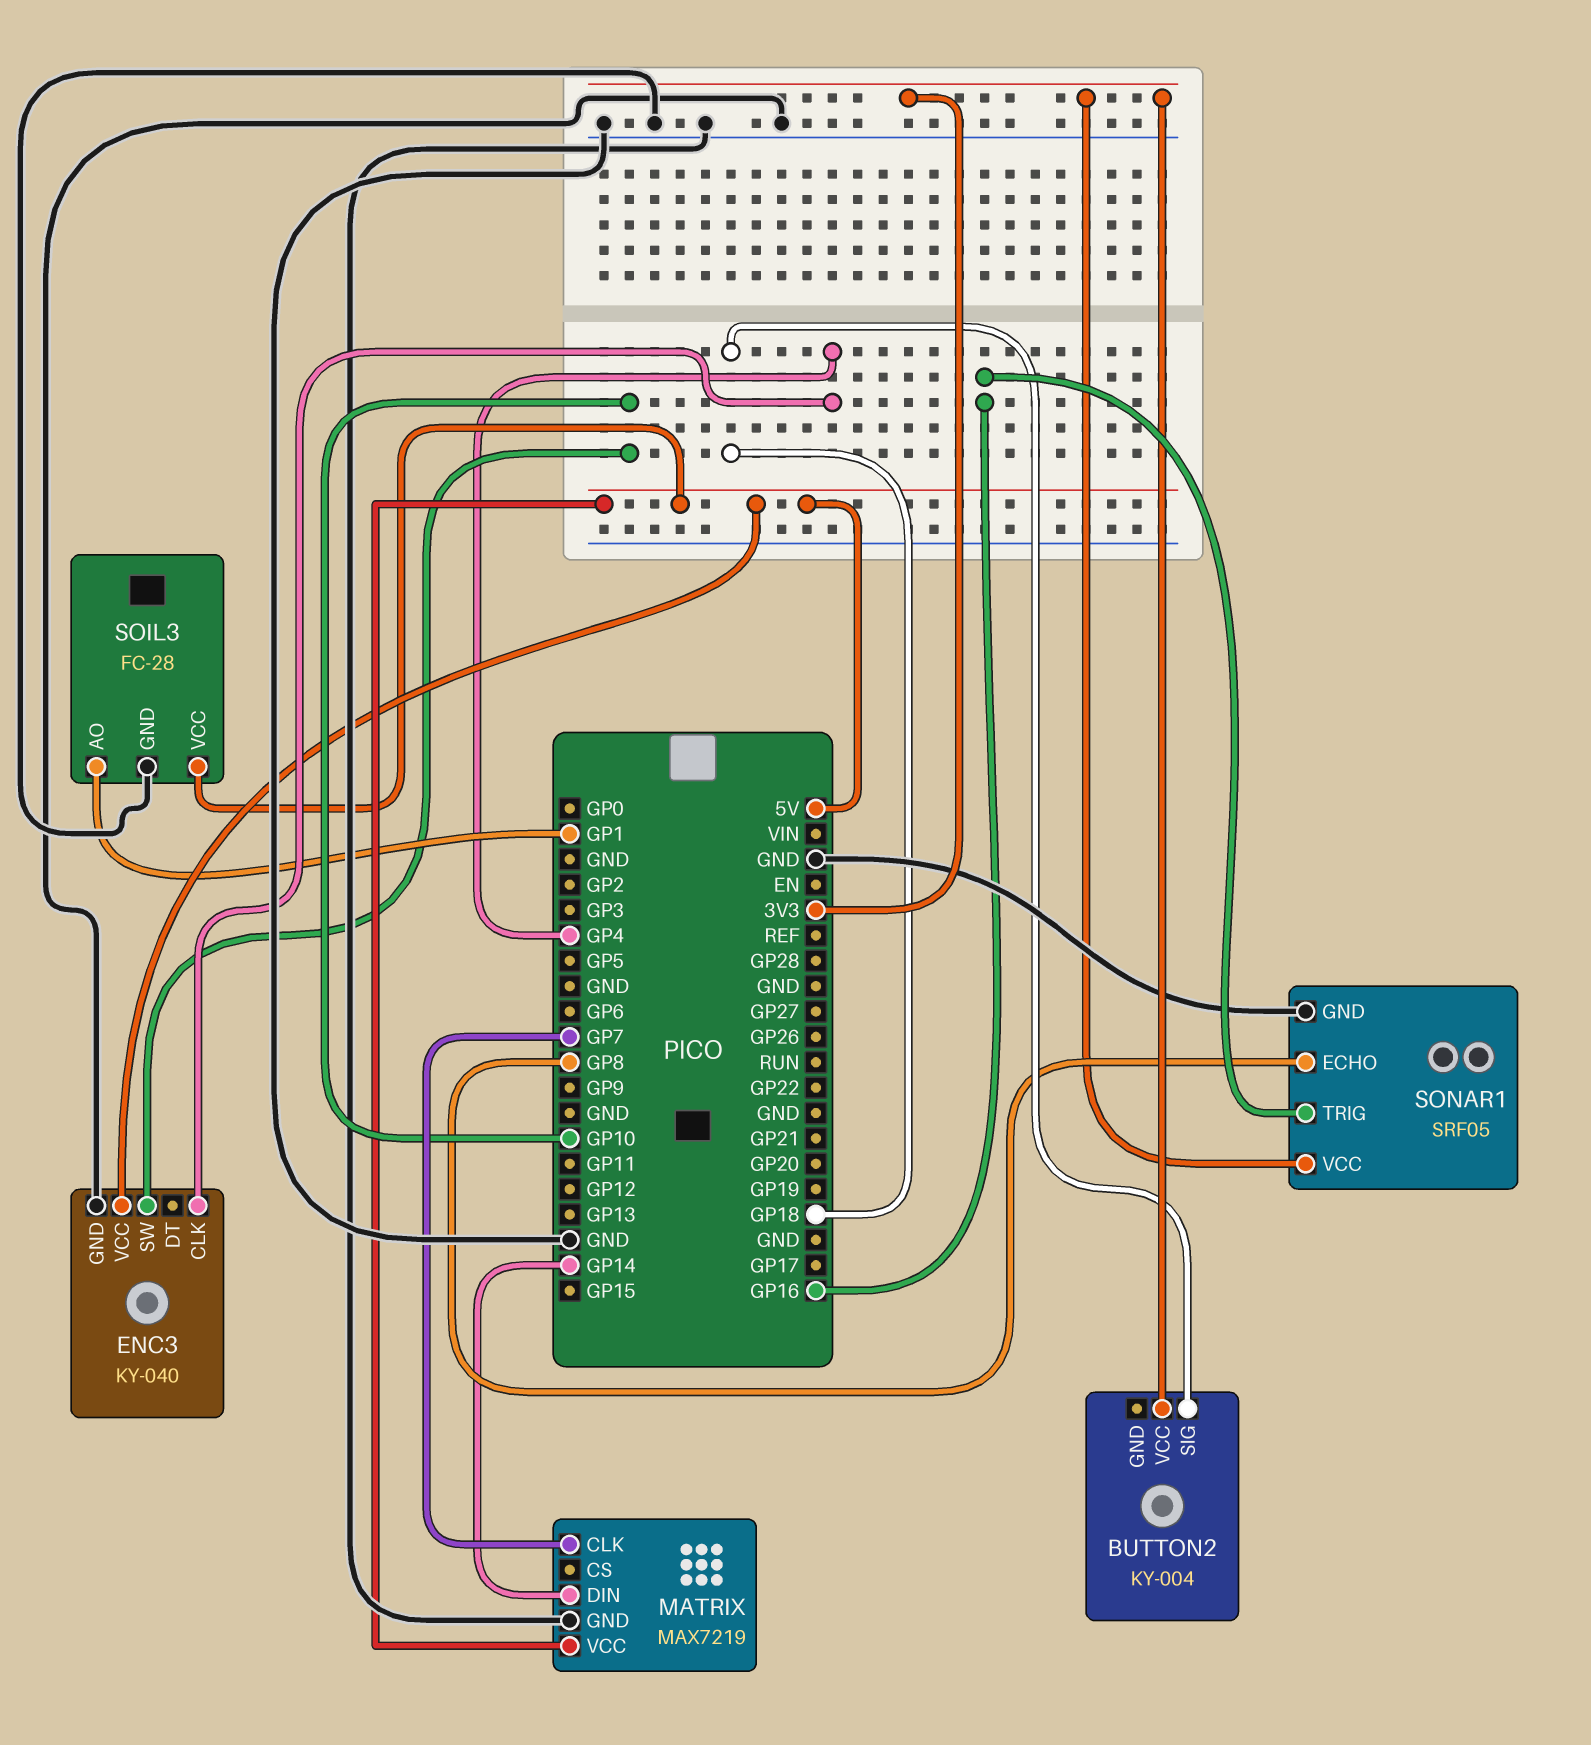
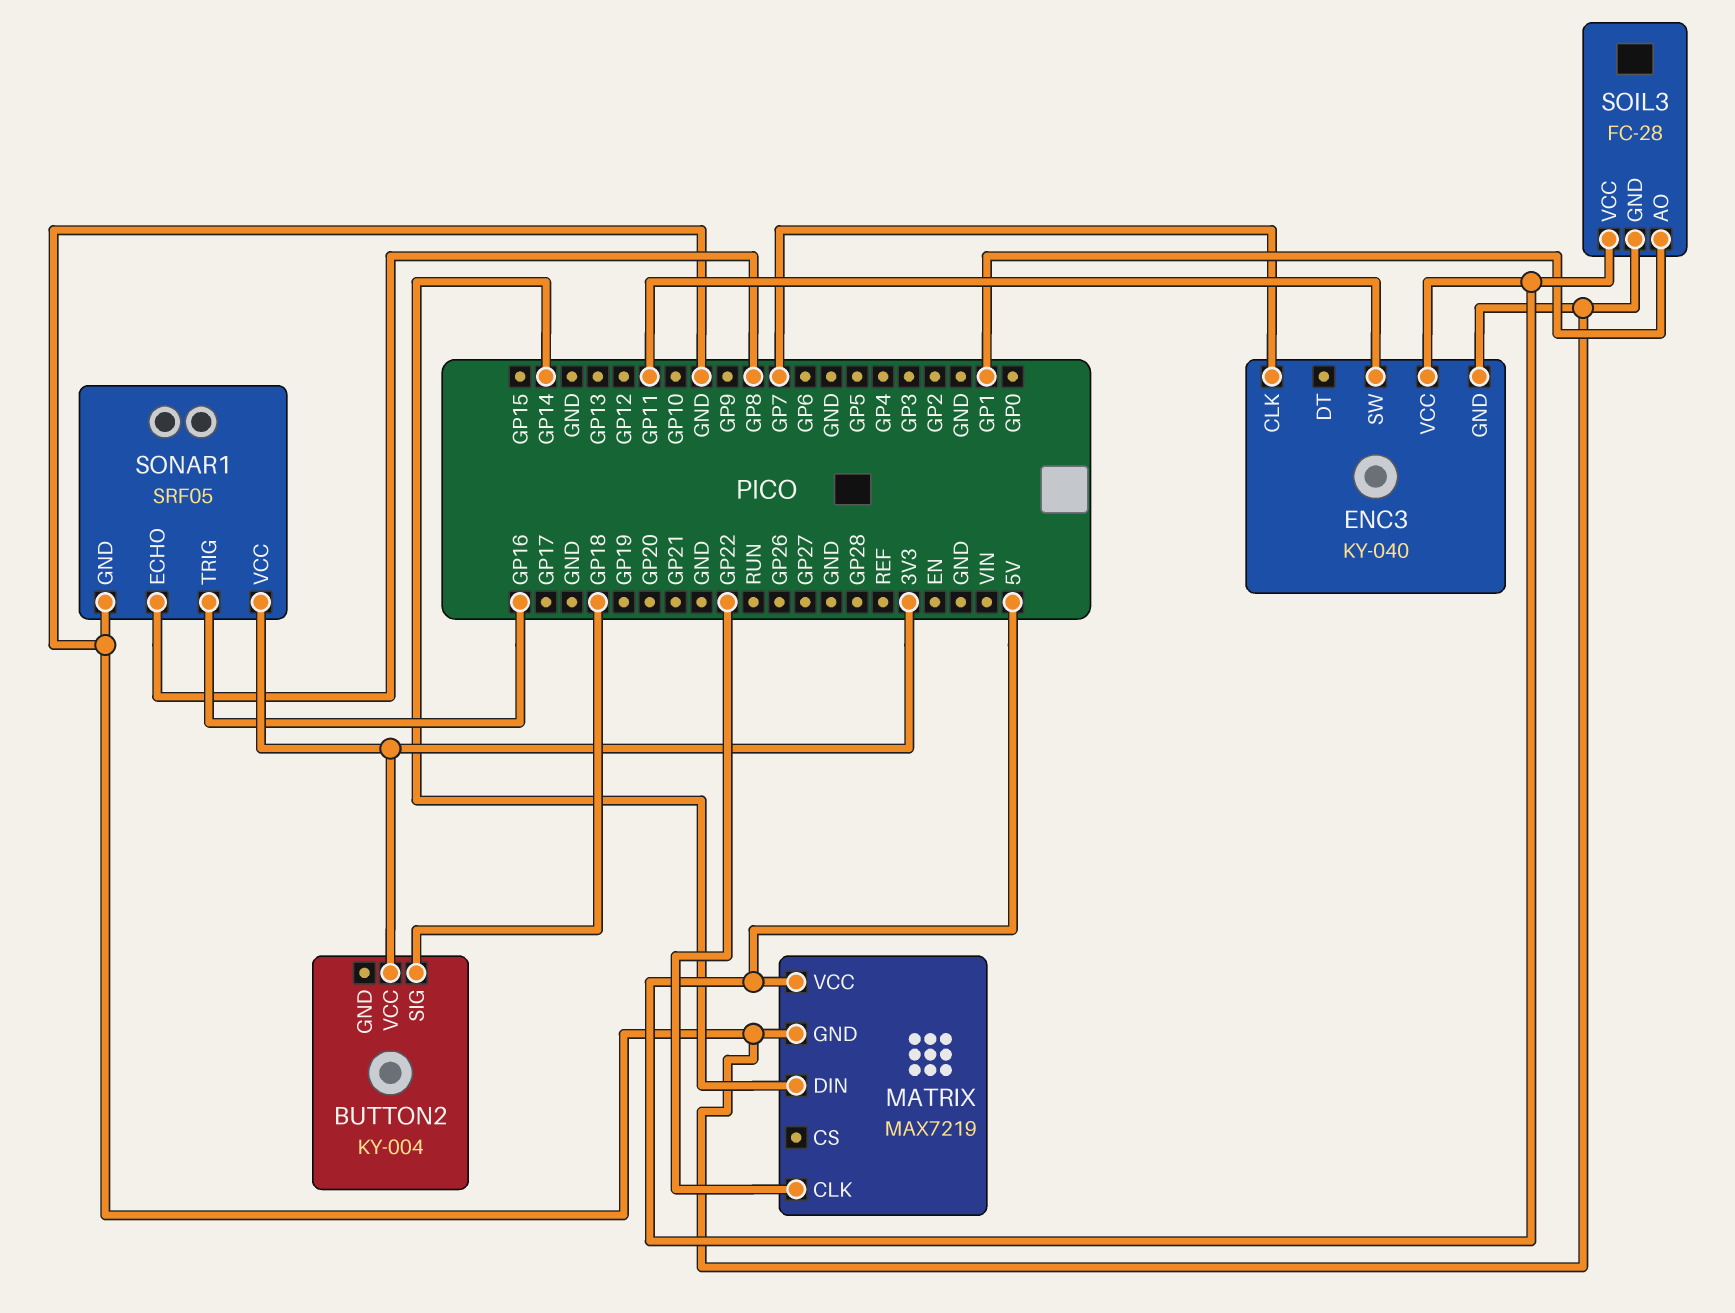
ENC3 pin CLK: GP4 -> GP7
ENC3 pin SW: GP10 -> GP11
MATRIX pin CLK: GP7 -> GP22

